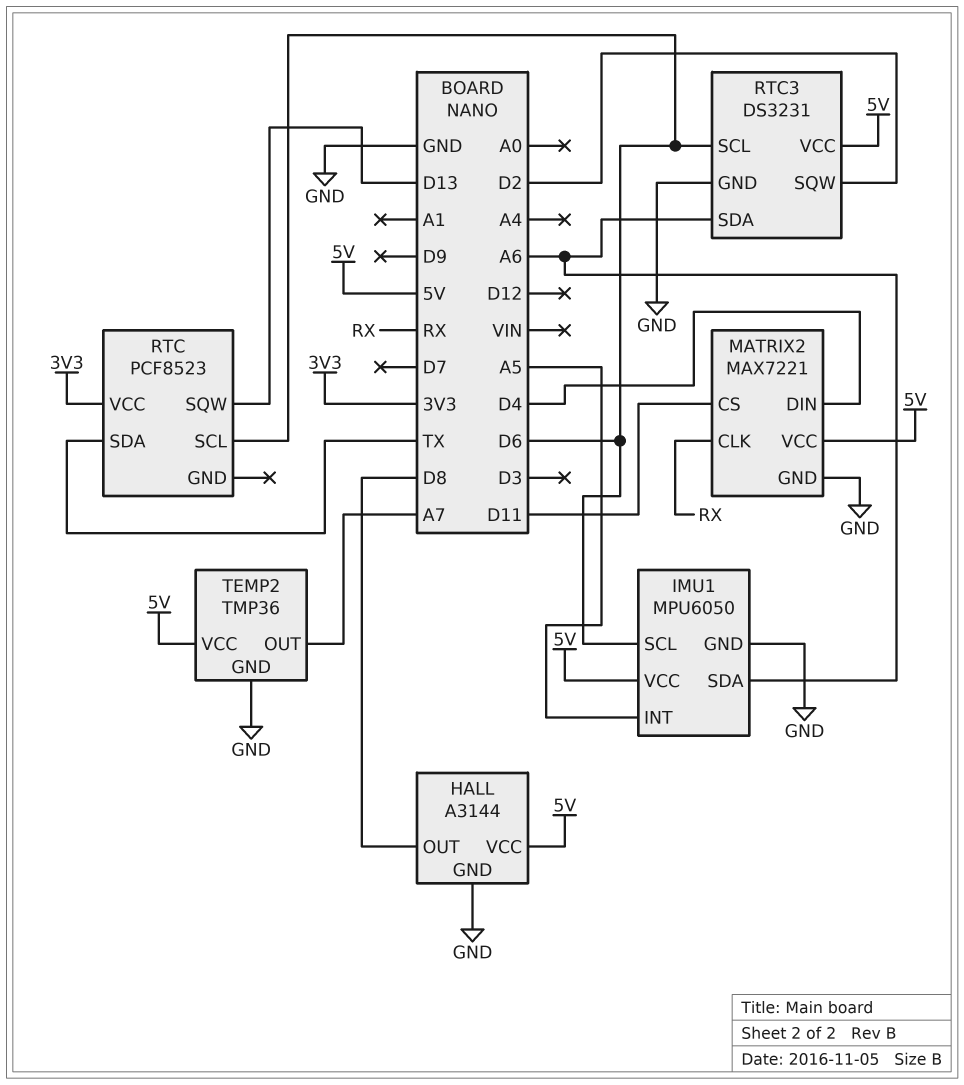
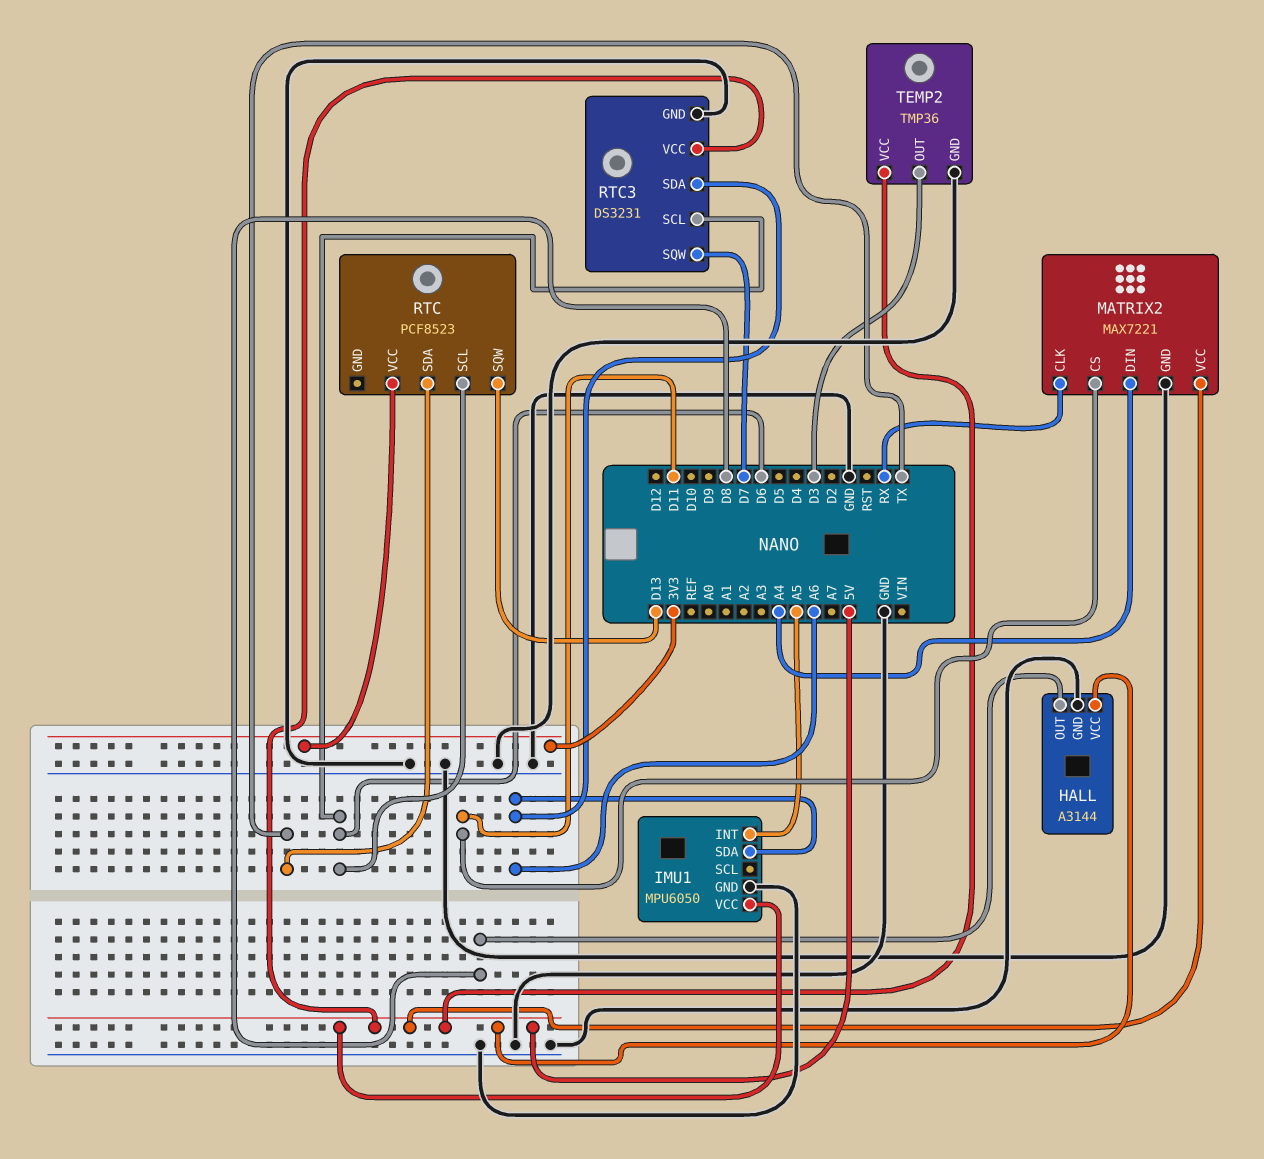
IMU1 pin SCL: D6 -> none
MATRIX2 pin DIN: D4 -> A4
RTC3 pin SQW: D2 -> D7
TEMP2 pin OUT: A7 -> D3

